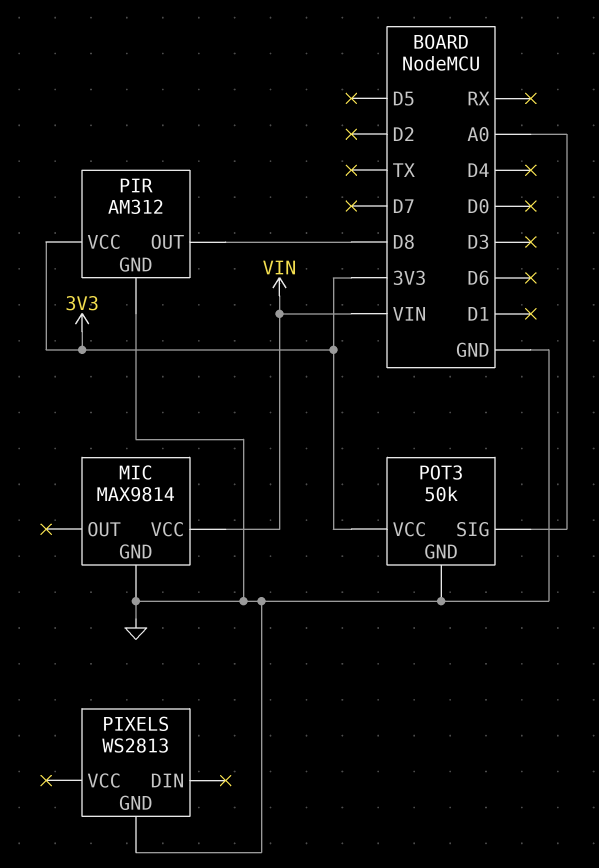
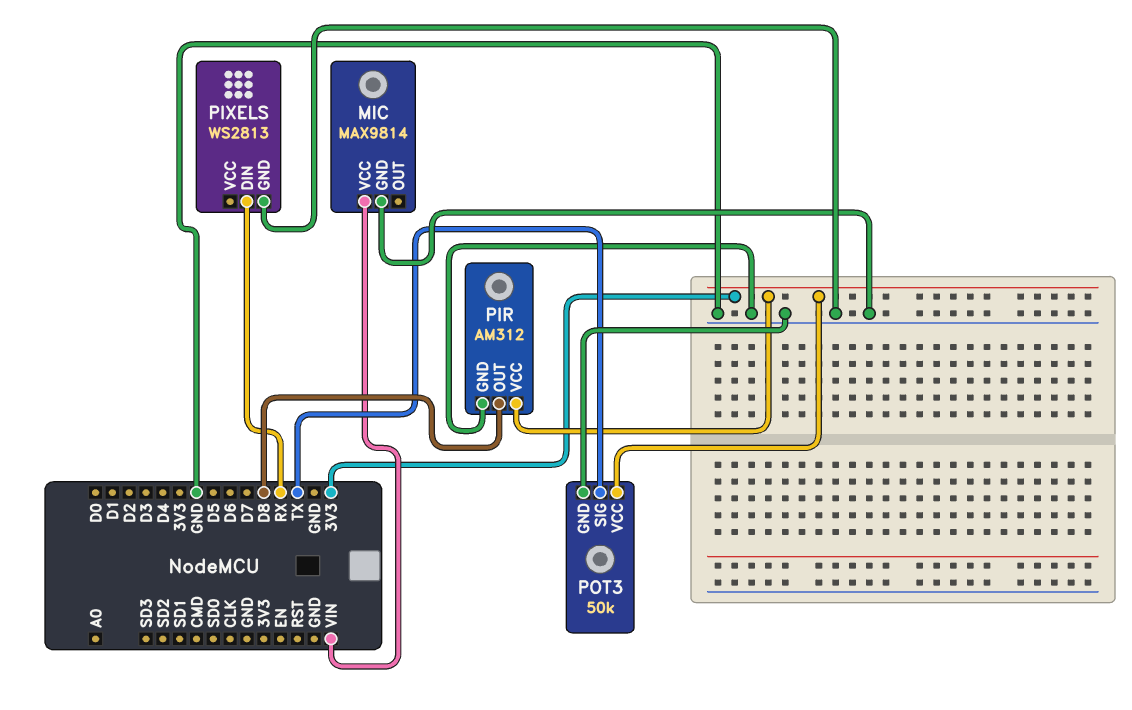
PIXELS pin DIN: none -> RX
POT3 pin SIG: A0 -> TX

